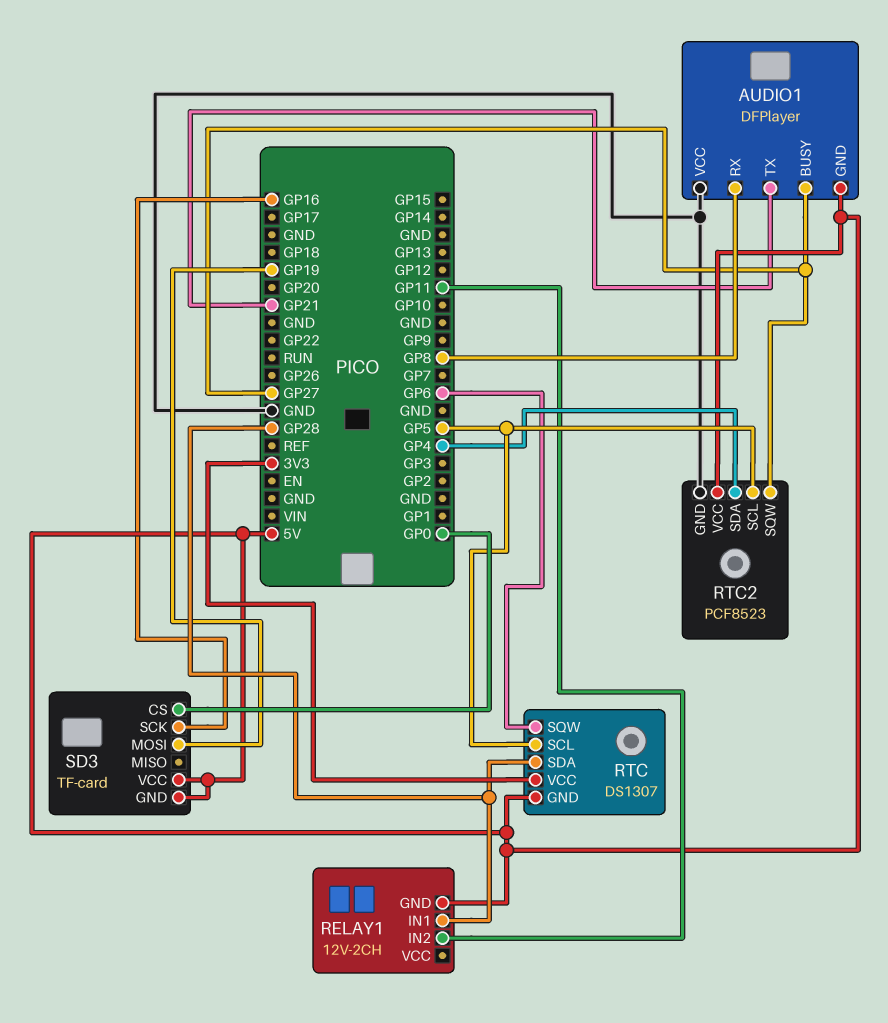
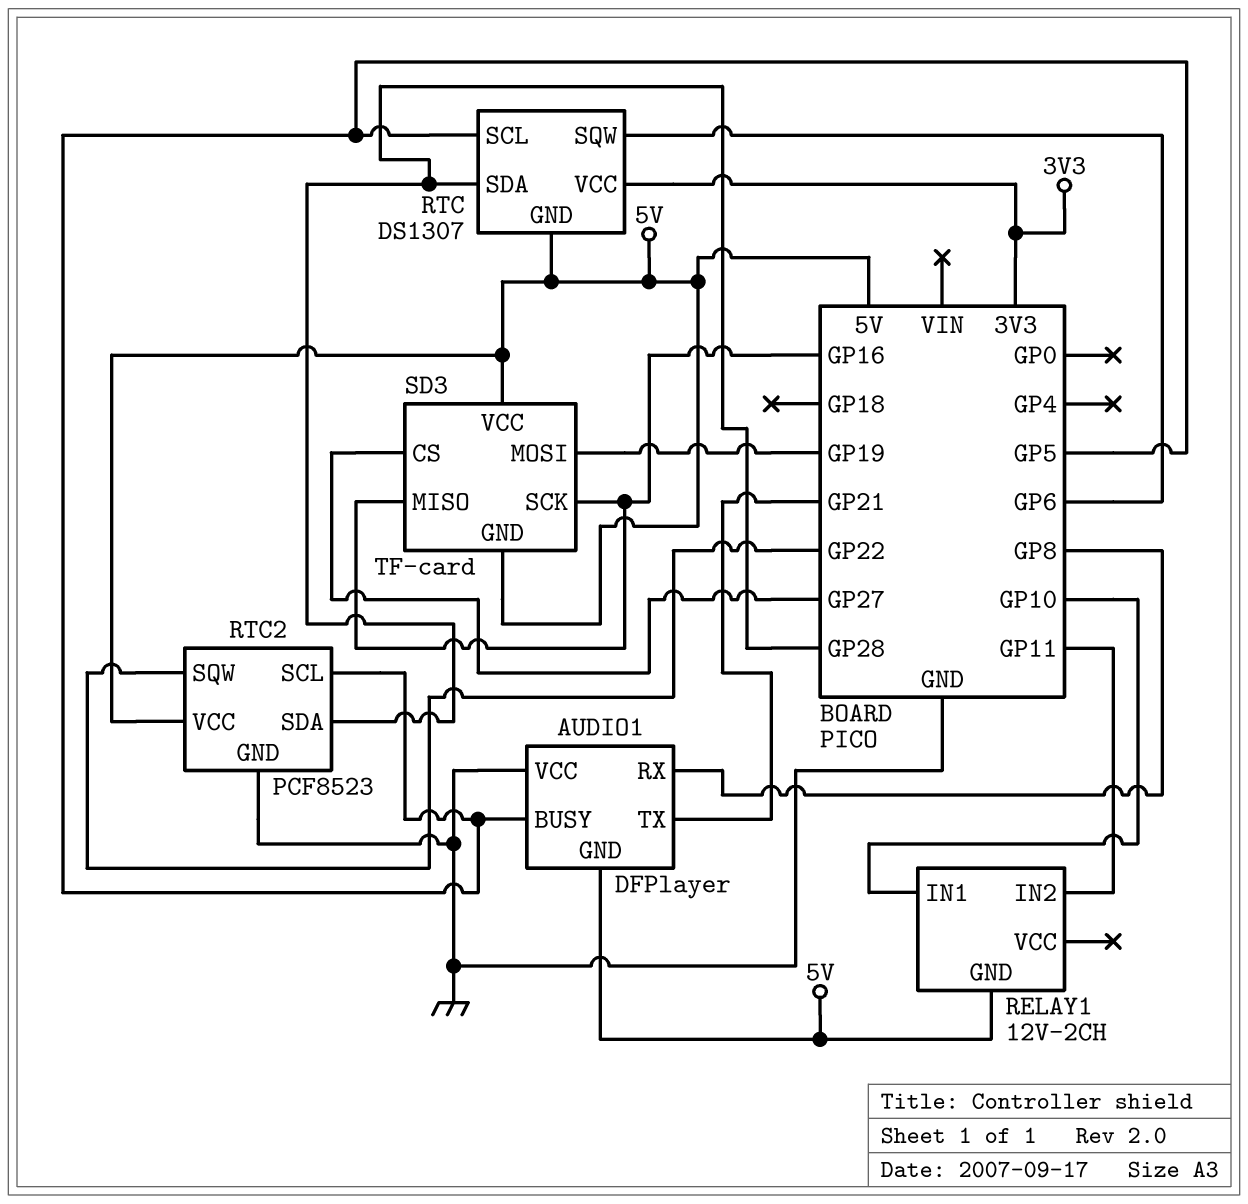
AUDIO1 pin BUSY: GP27 -> GP5
RELAY1 pin IN1: GP28 -> GP10
RTC2 pin SDA: GP4 -> GP28
RTC2 pin SQW: GP27 -> GP22
SD3 pin CS: GP0 -> GP27
SD3 pin MISO: none -> GP16

